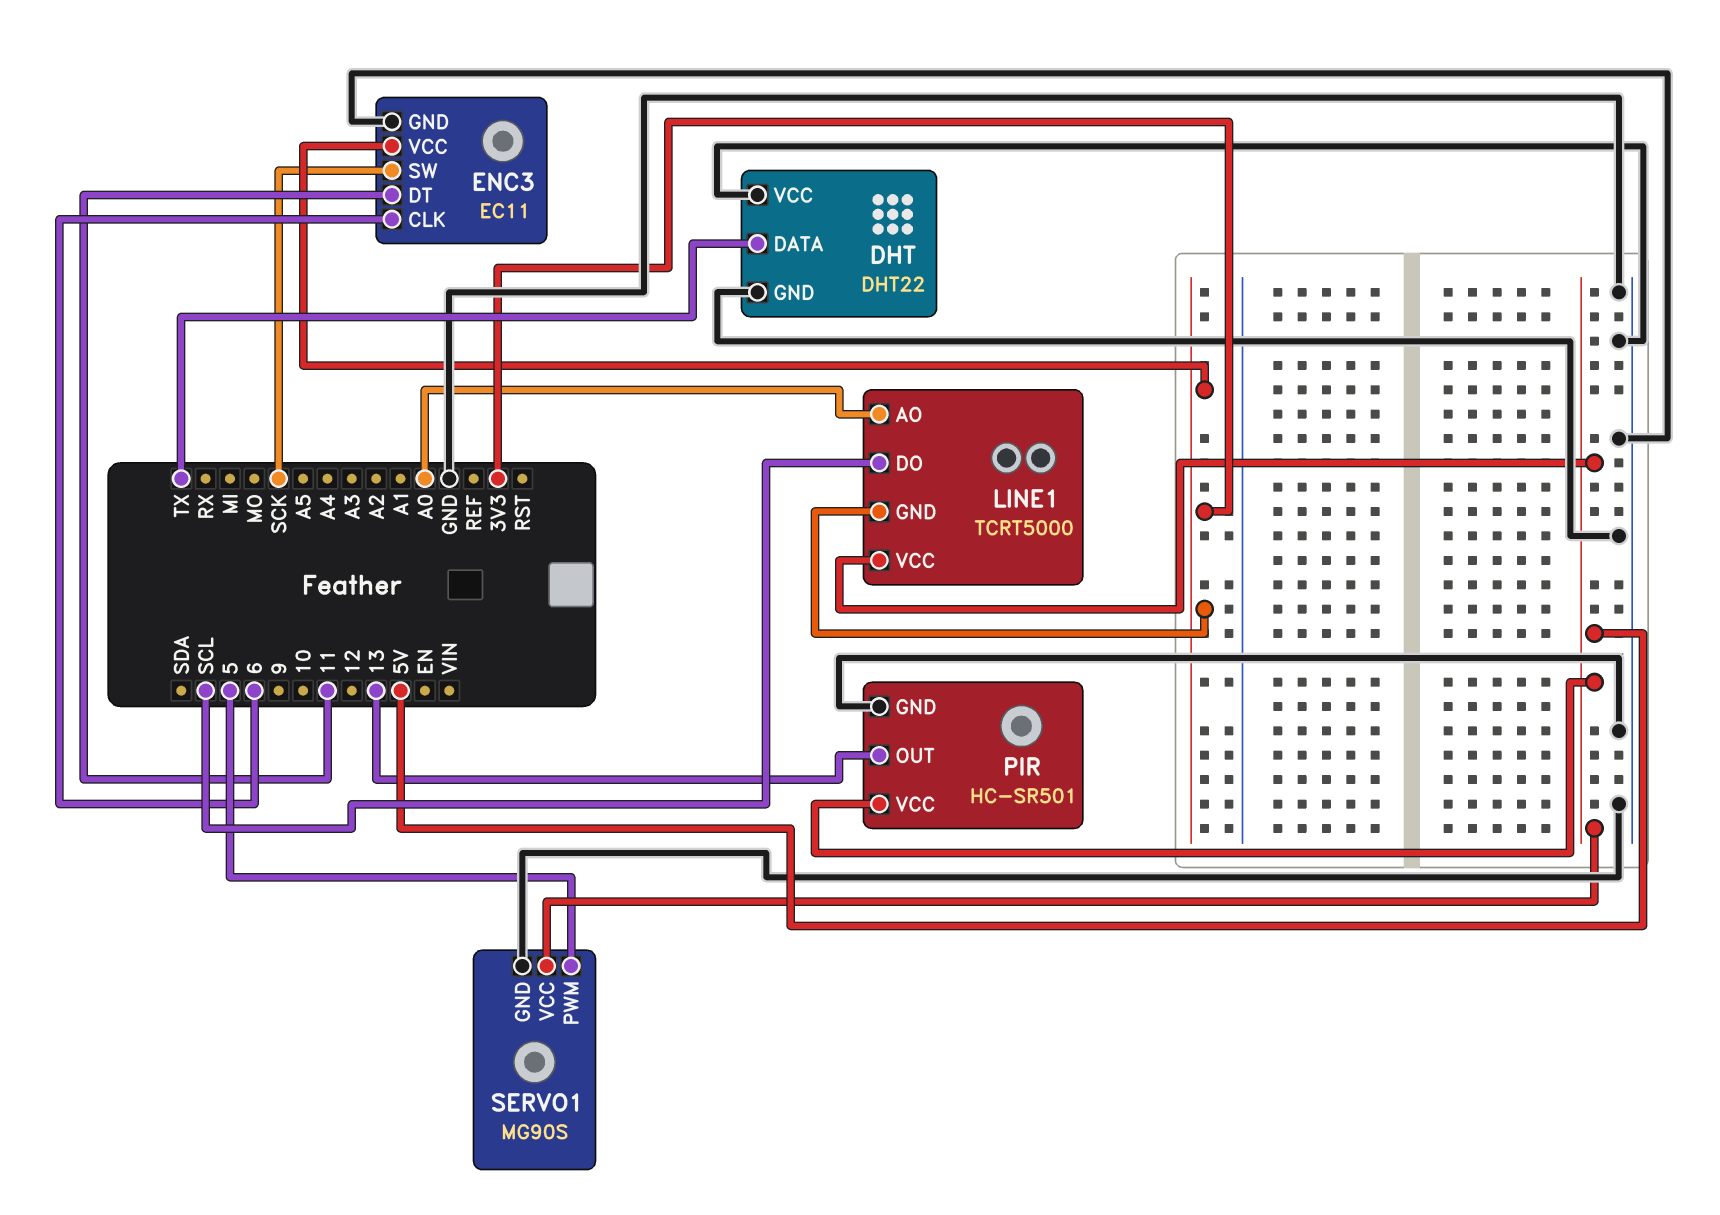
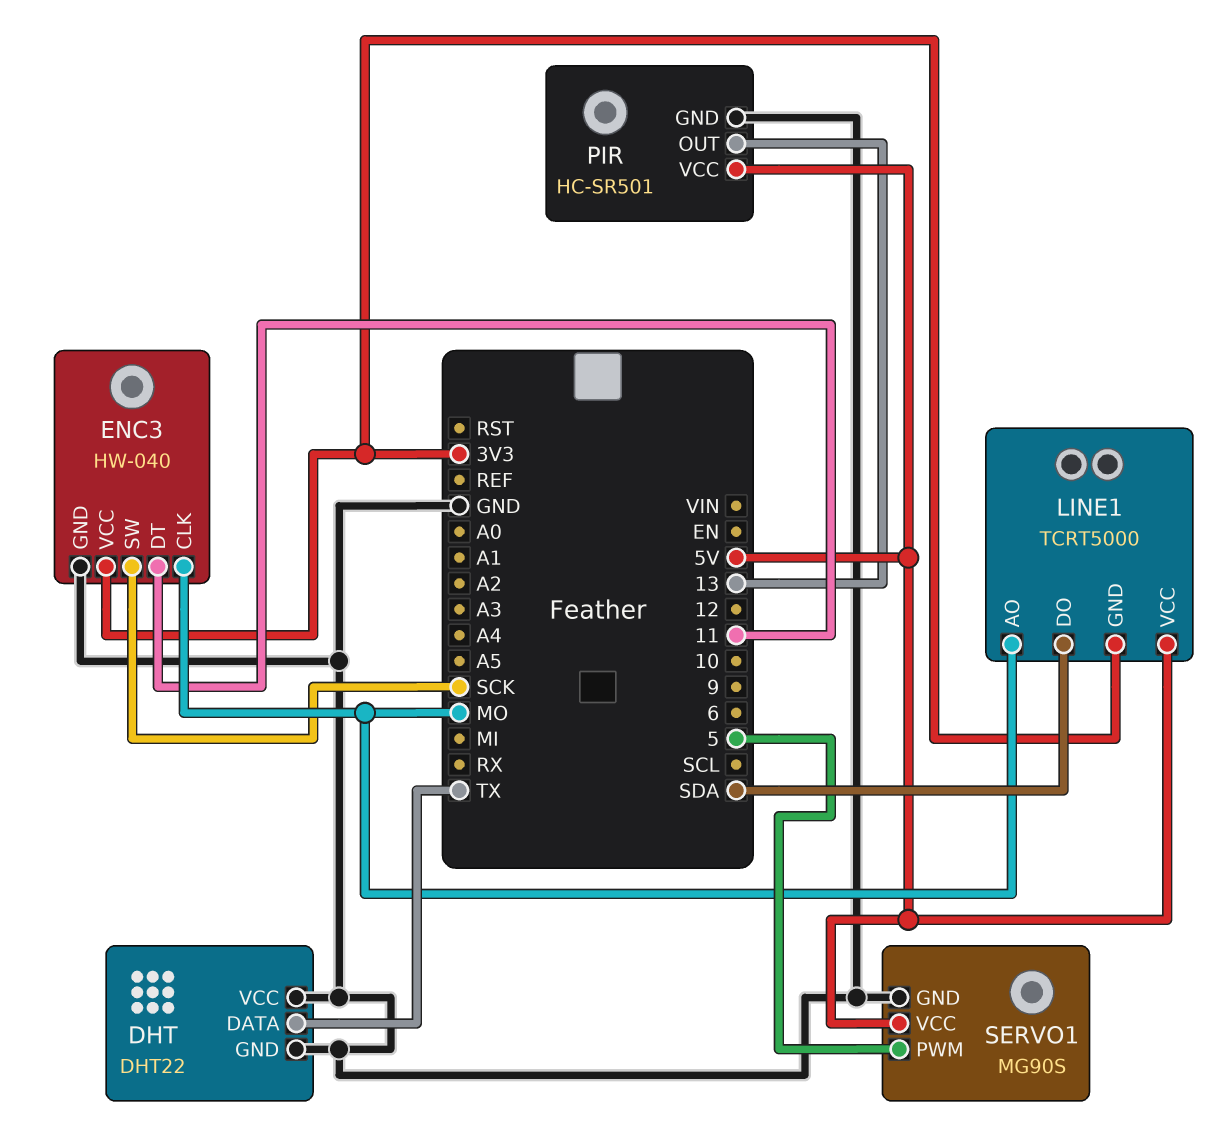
ENC3: EC11 -> HW-040
ENC3 pin CLK: 6 -> MO
LINE1 pin AO: A0 -> MO
LINE1 pin DO: SCL -> SDA

